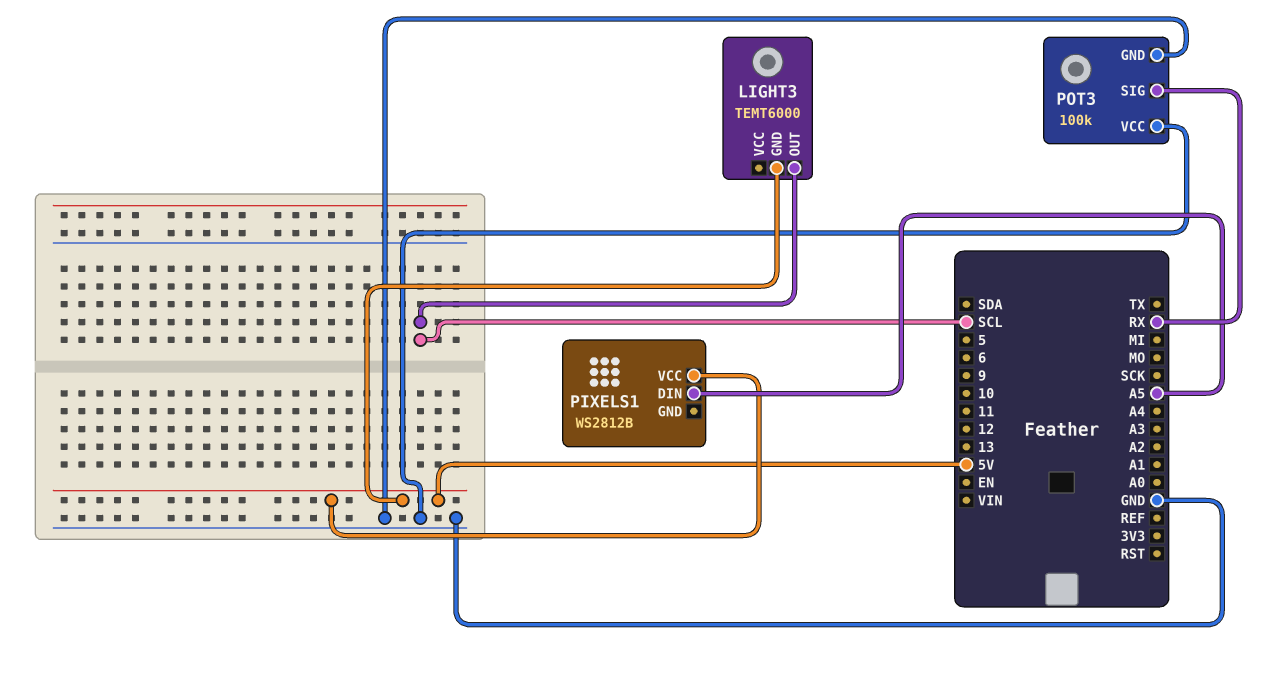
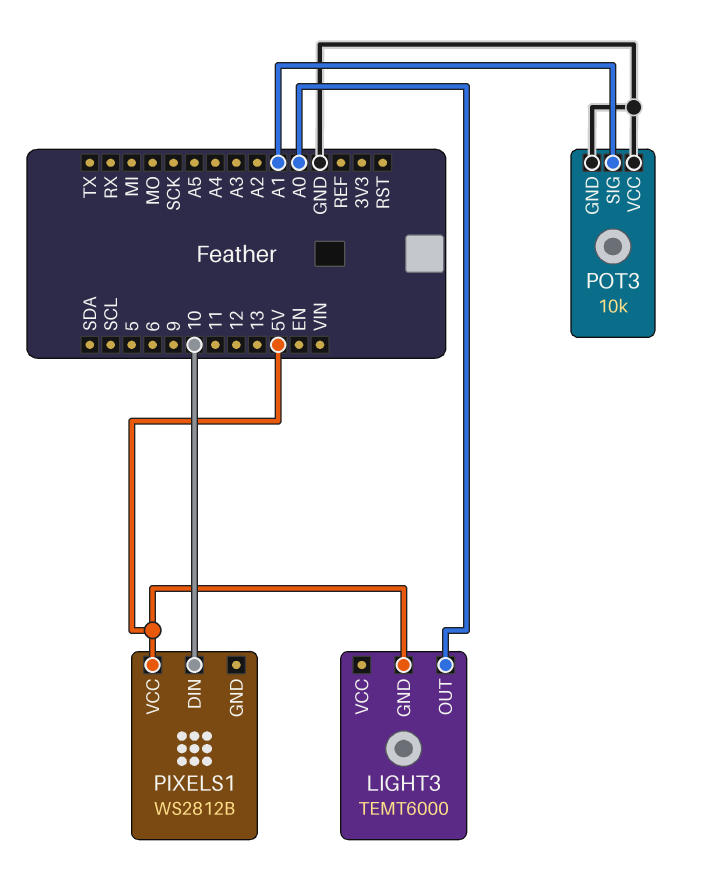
LIGHT3 pin OUT: SCL -> A0
PIXELS1 pin DIN: A5 -> 10
POT3: 100k -> 10k
POT3 pin SIG: RX -> A1

